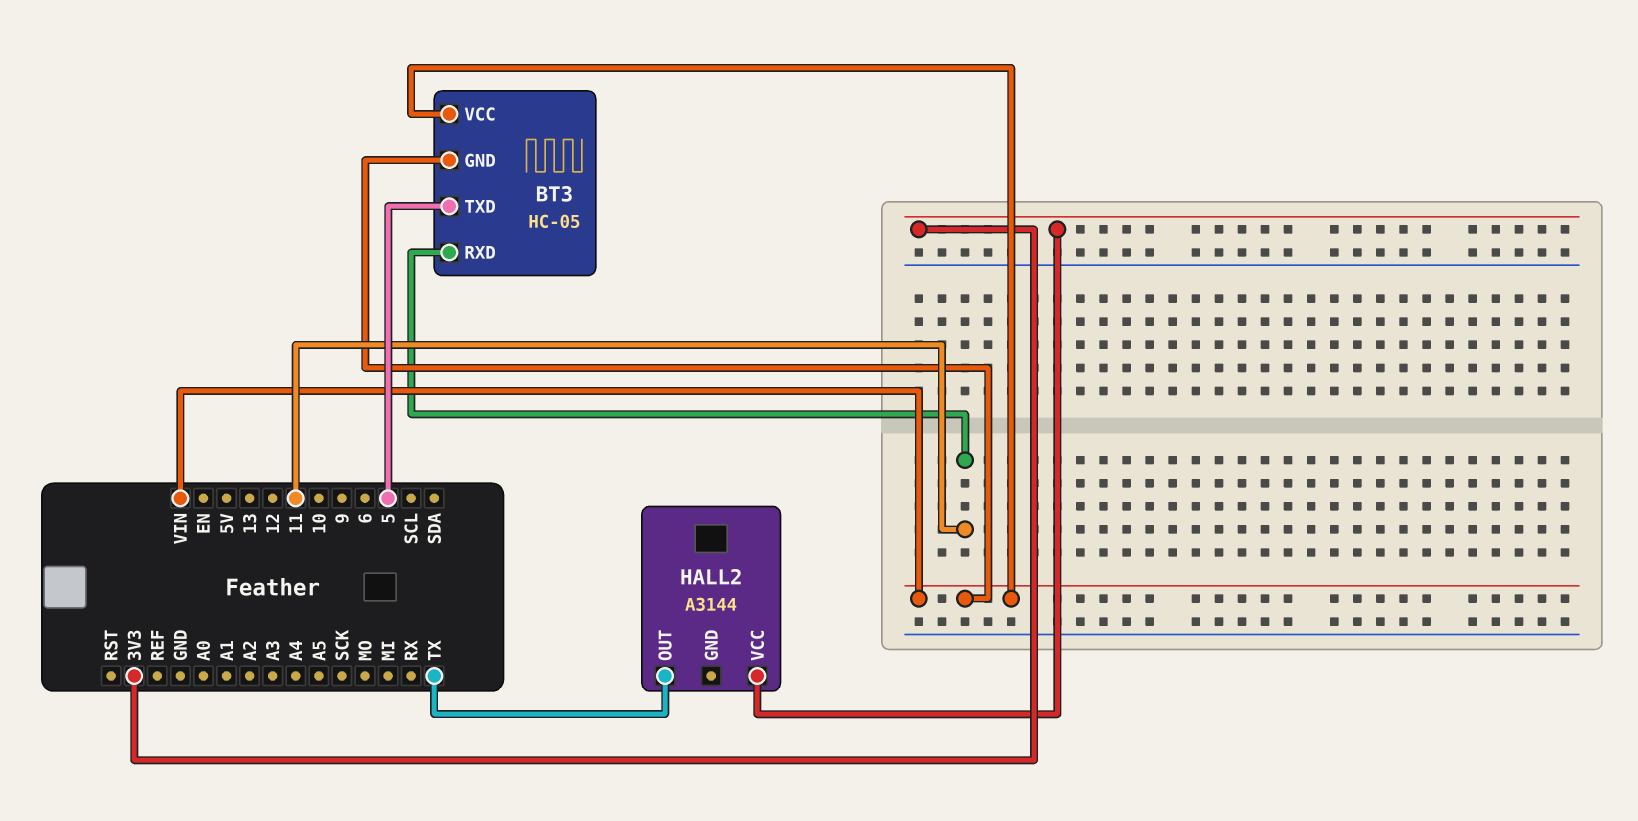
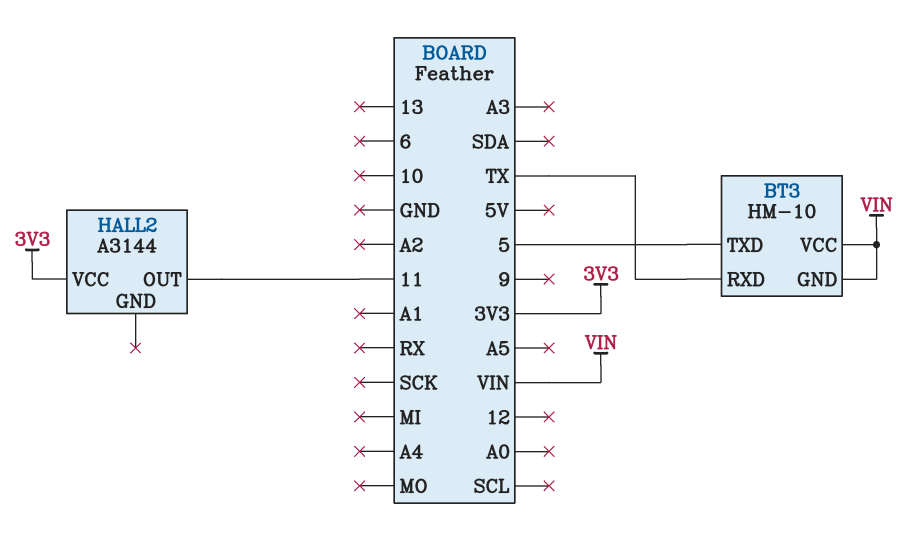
BT3: HC-05 -> HM-10
BT3 pin RXD: 11 -> TX
HALL2 pin OUT: TX -> 11

